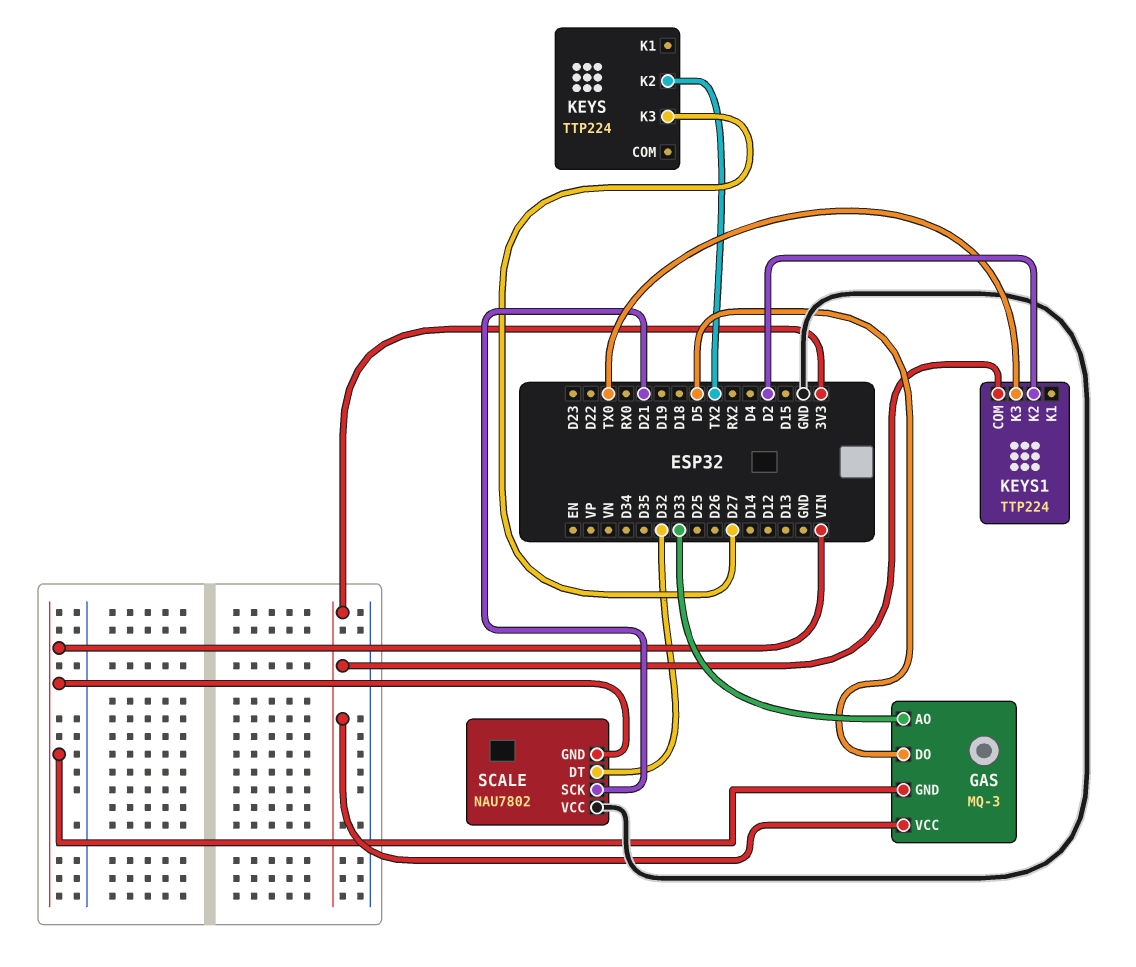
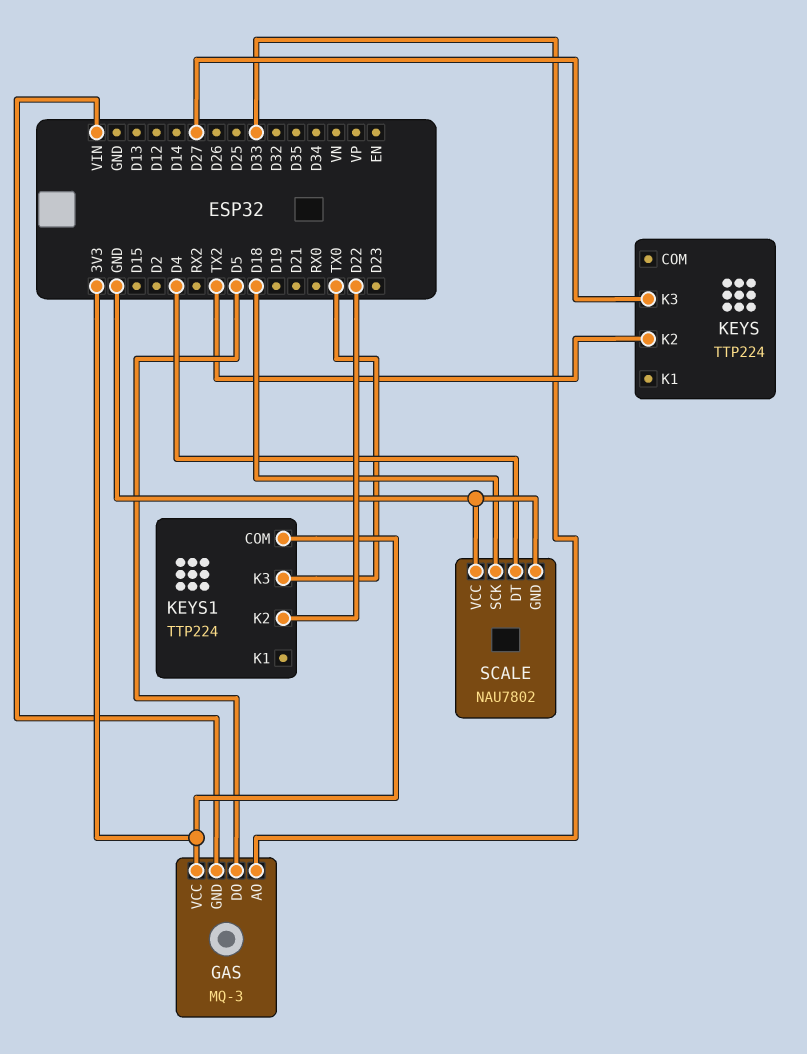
KEYS1 pin K2: D2 -> D22
SCALE pin DT: D32 -> D4
SCALE pin GND: VIN -> GND
SCALE pin SCK: D21 -> D18

